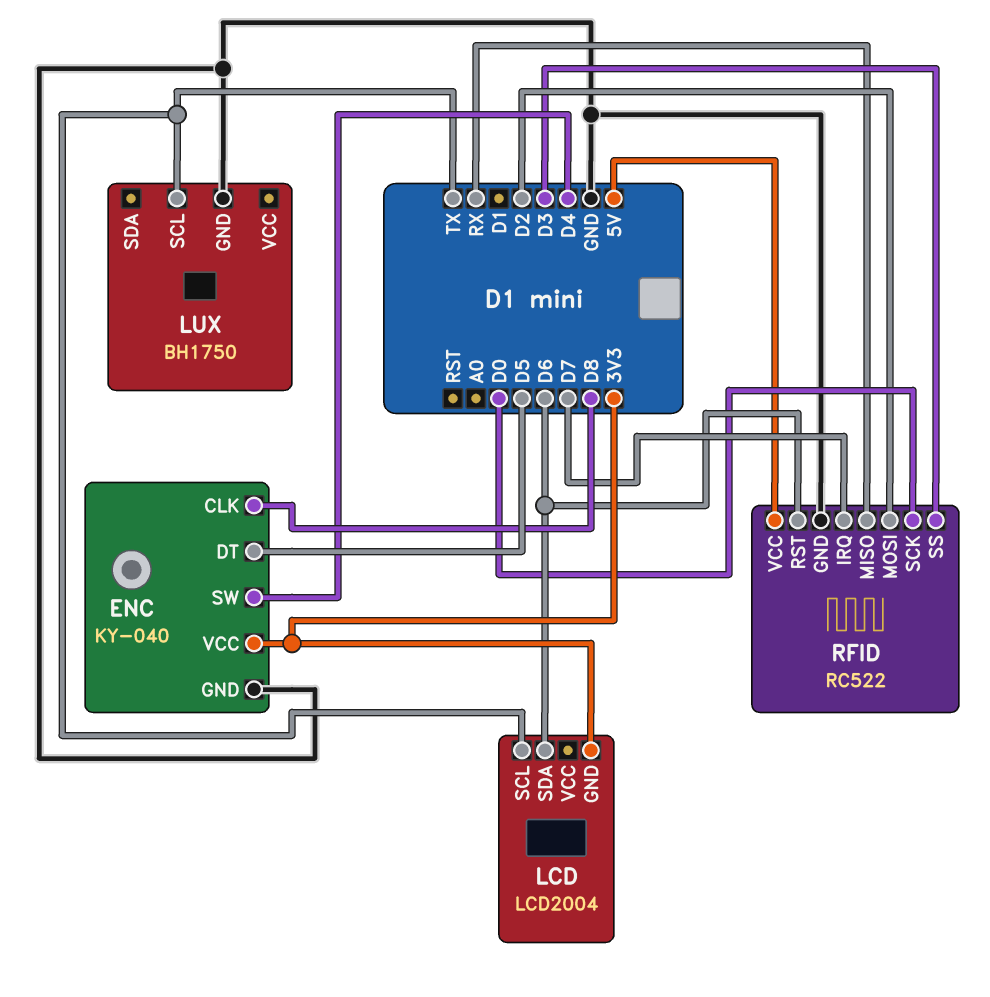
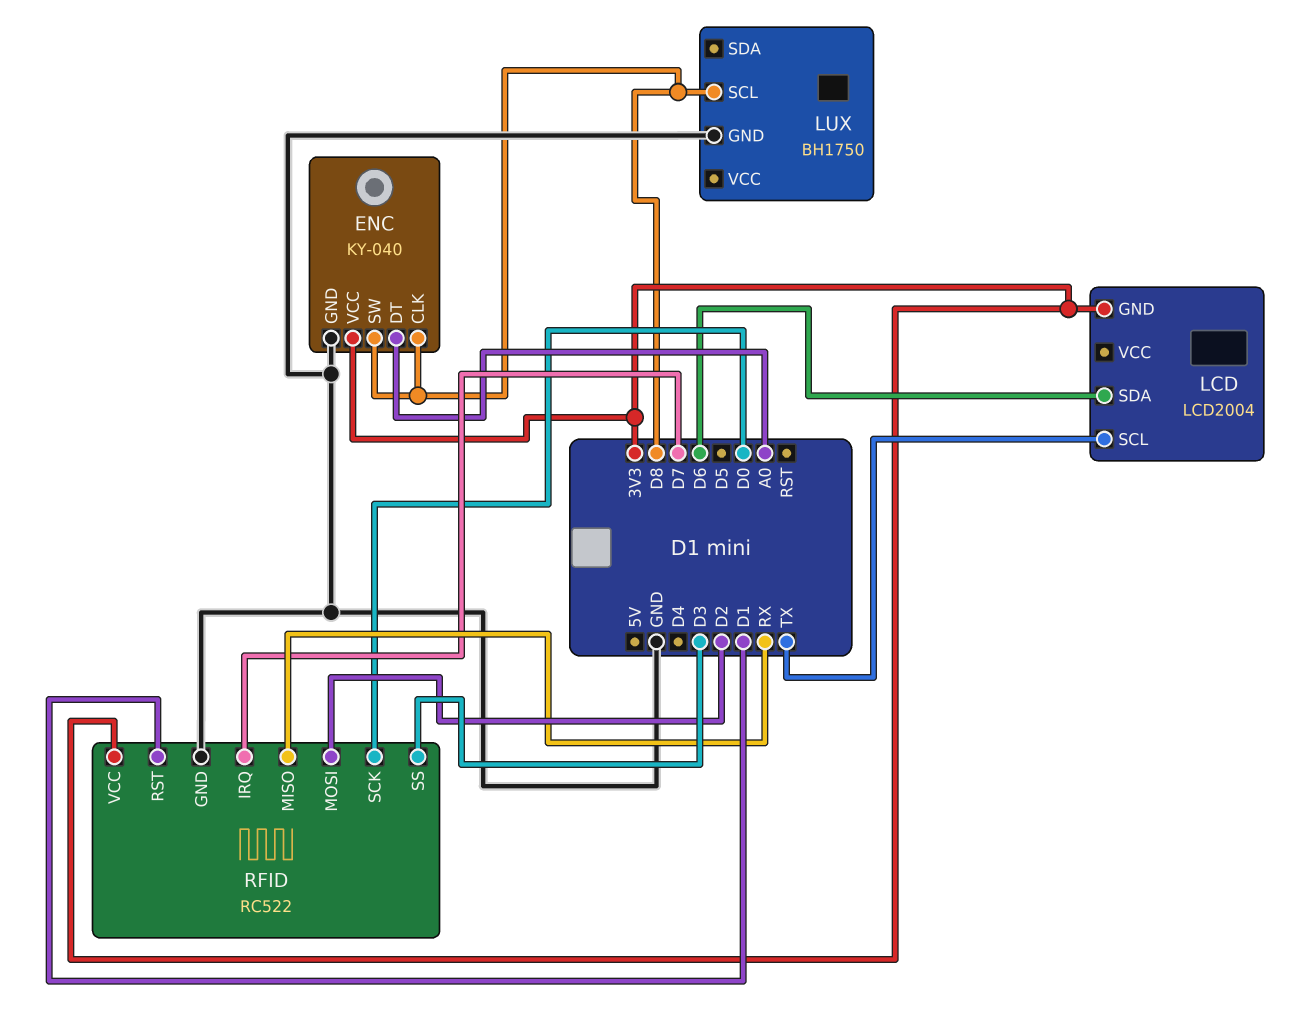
ENC pin DT: D5 -> A0
ENC pin SW: D4 -> D8
LUX pin SCL: TX -> D8
RFID pin RST: D6 -> D1
RFID pin VCC: 5V -> 3V3

